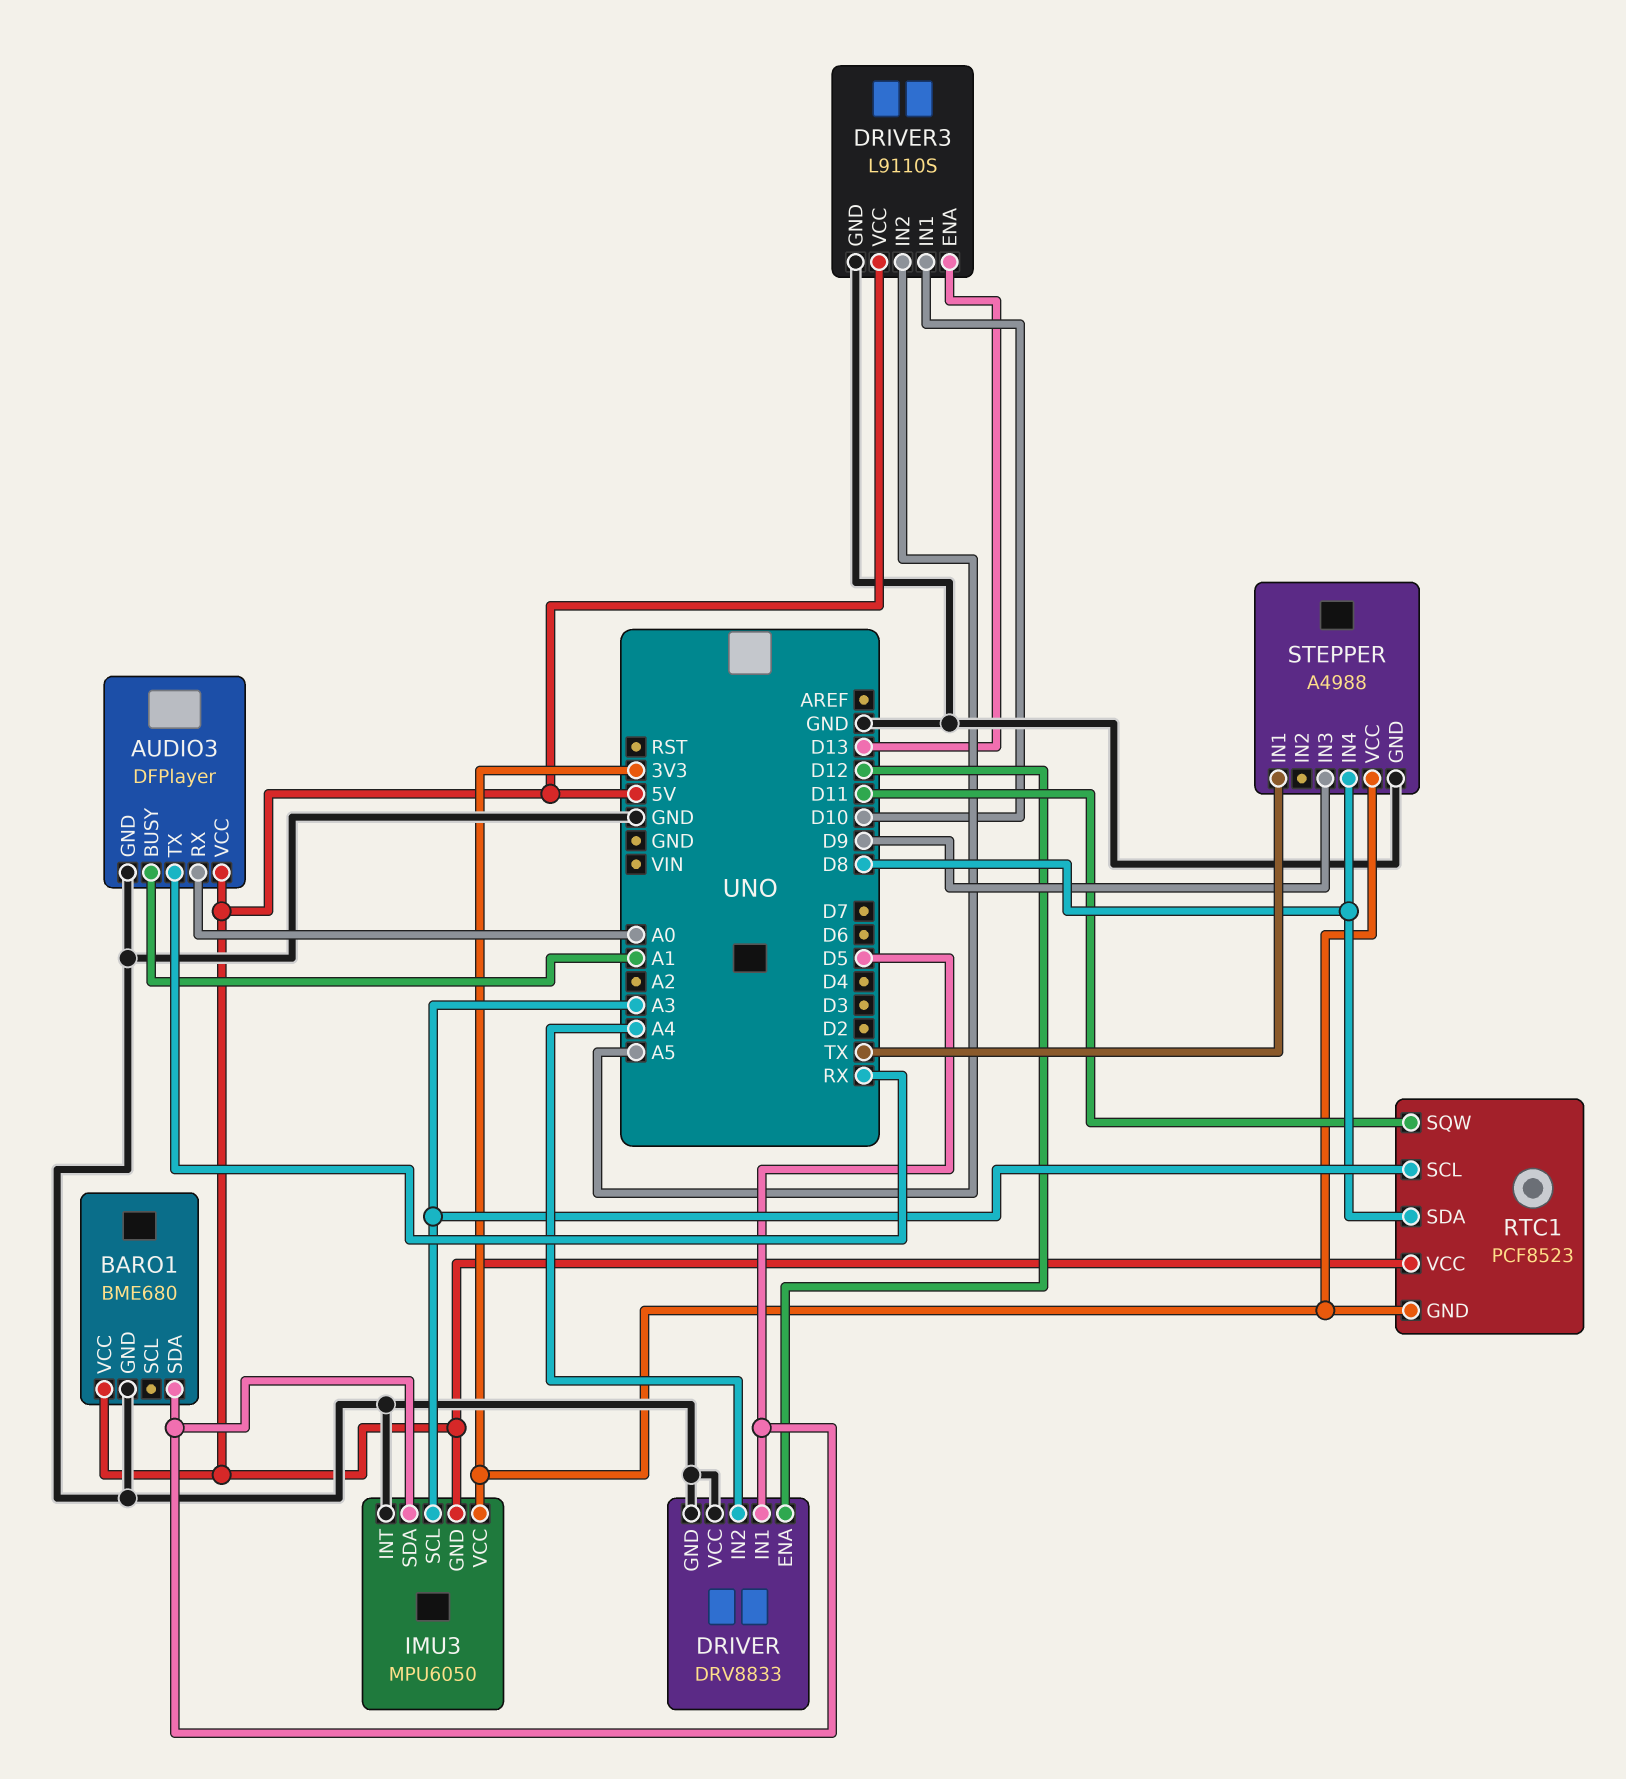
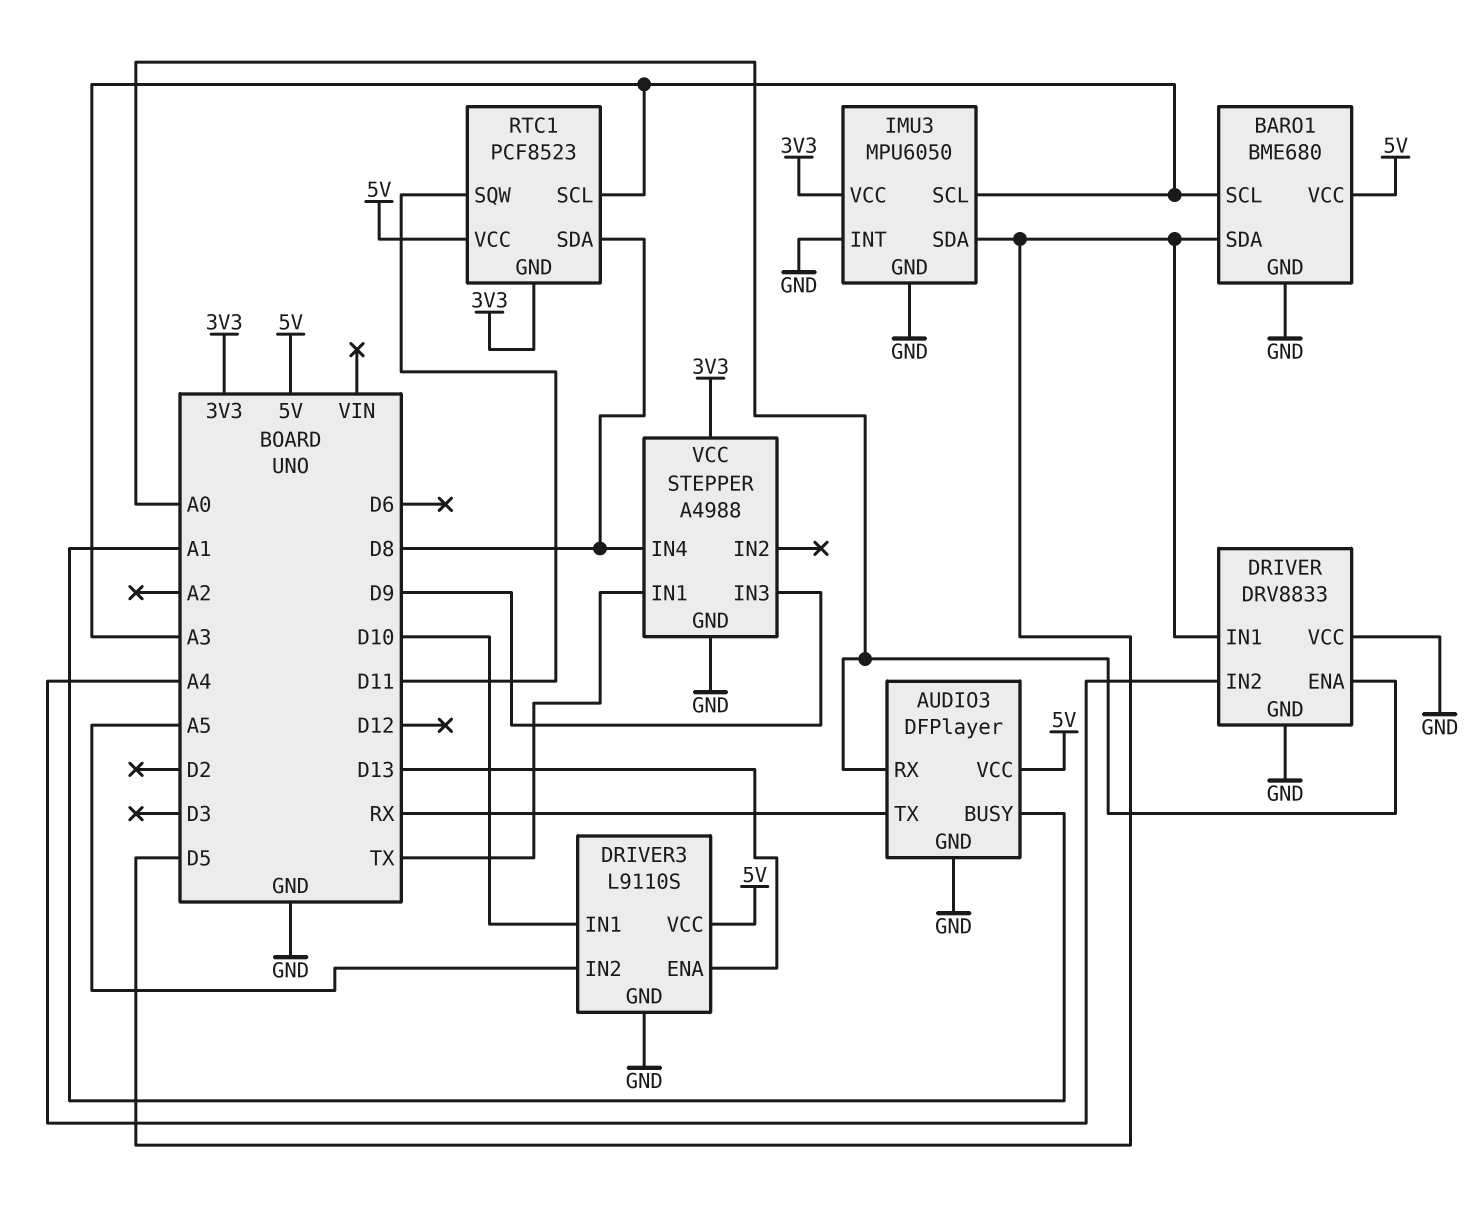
BARO1 pin SCL: none -> A3
DRIVER pin ENA: D12 -> A0
IMU3 pin GND: 5V -> GND

